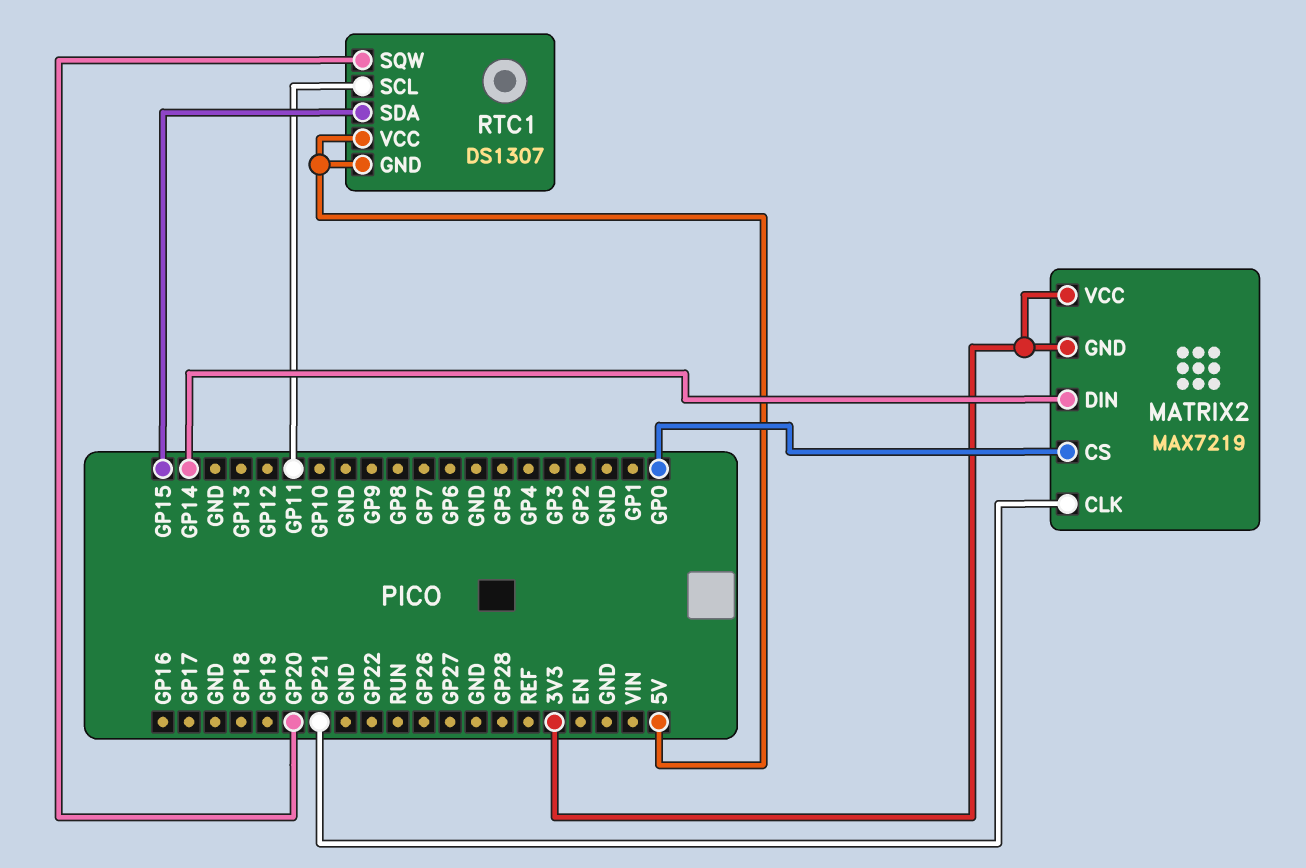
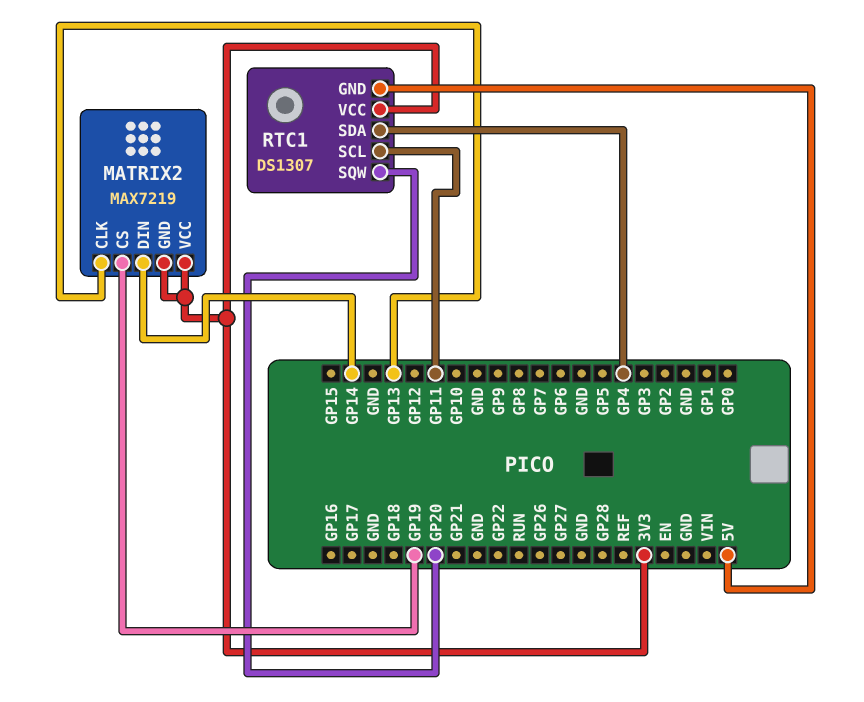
MATRIX2 pin CLK: GP21 -> GP13
MATRIX2 pin CS: GP0 -> GP19
RTC1 pin SDA: GP15 -> GP4
RTC1 pin VCC: 5V -> 3V3

